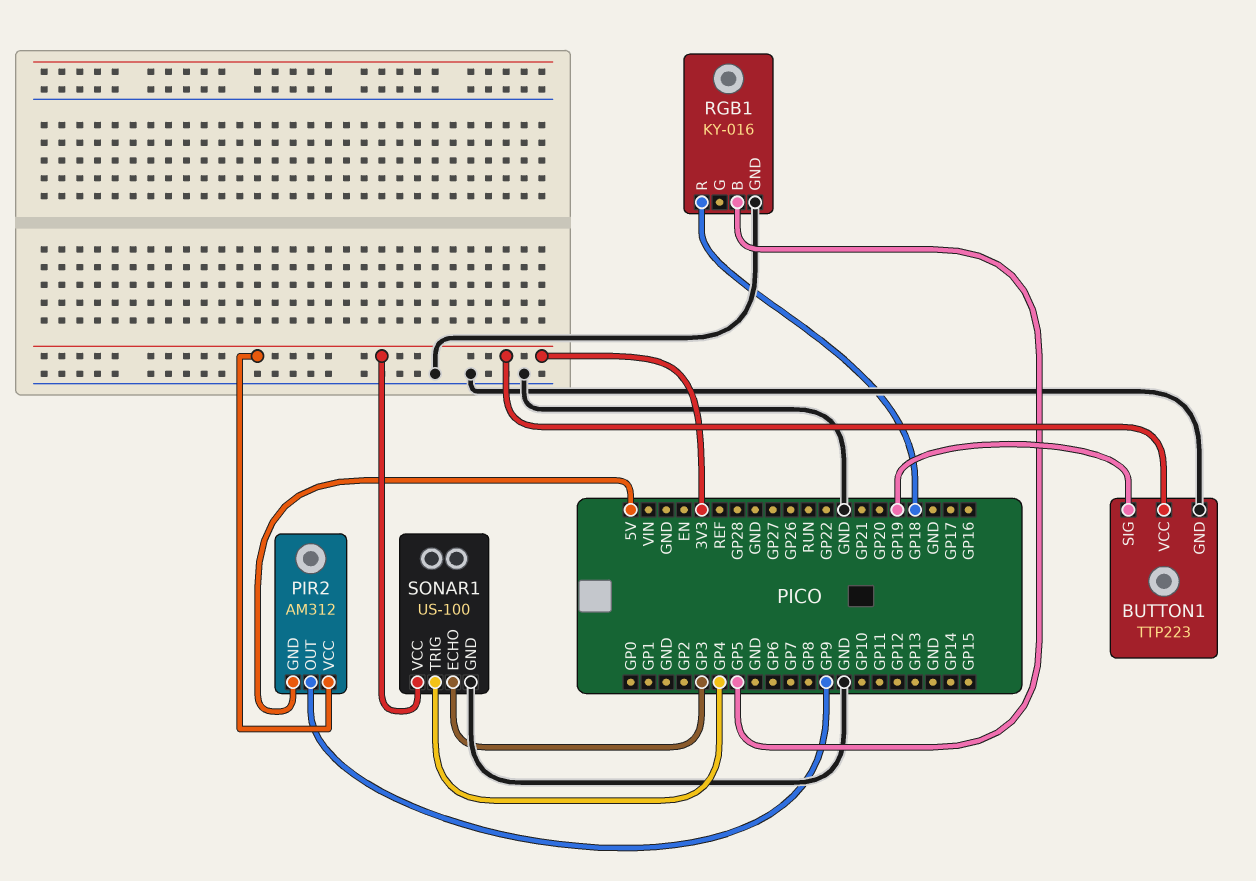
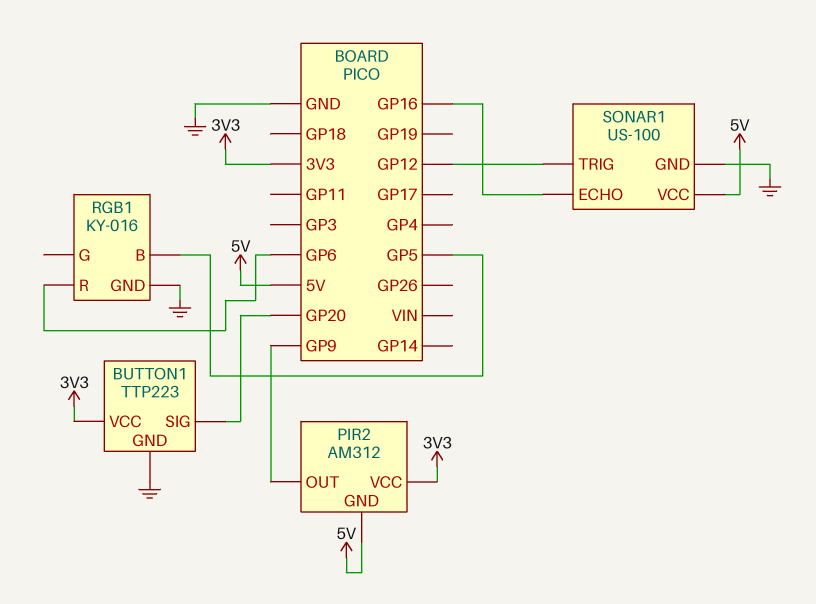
BUTTON1 pin SIG: GP19 -> GP20
RGB1 pin R: GP18 -> GP6
SONAR1 pin ECHO: GP3 -> GP16
SONAR1 pin TRIG: GP4 -> GP12
SONAR1 pin VCC: 3V3 -> 5V

